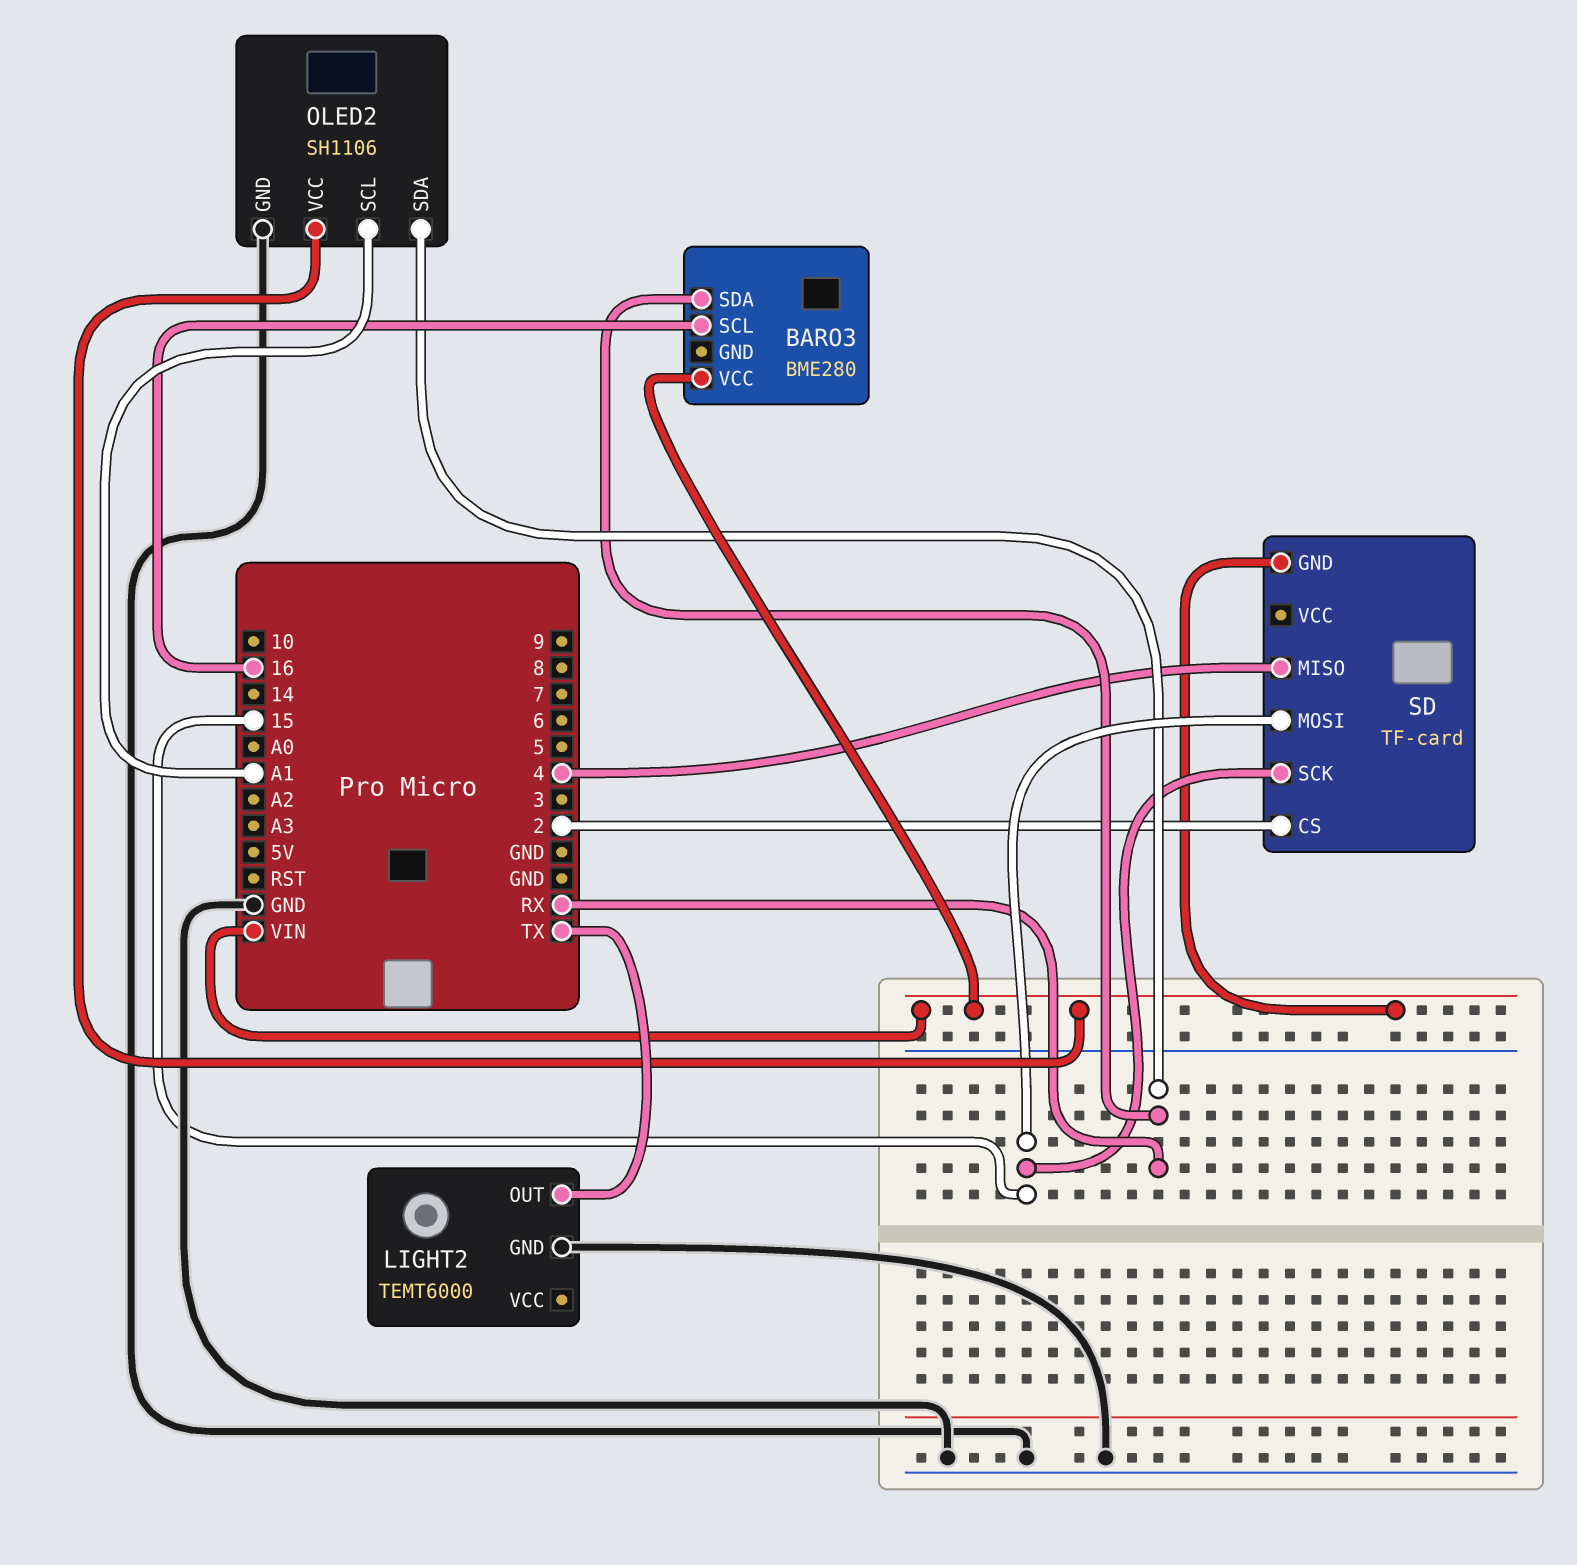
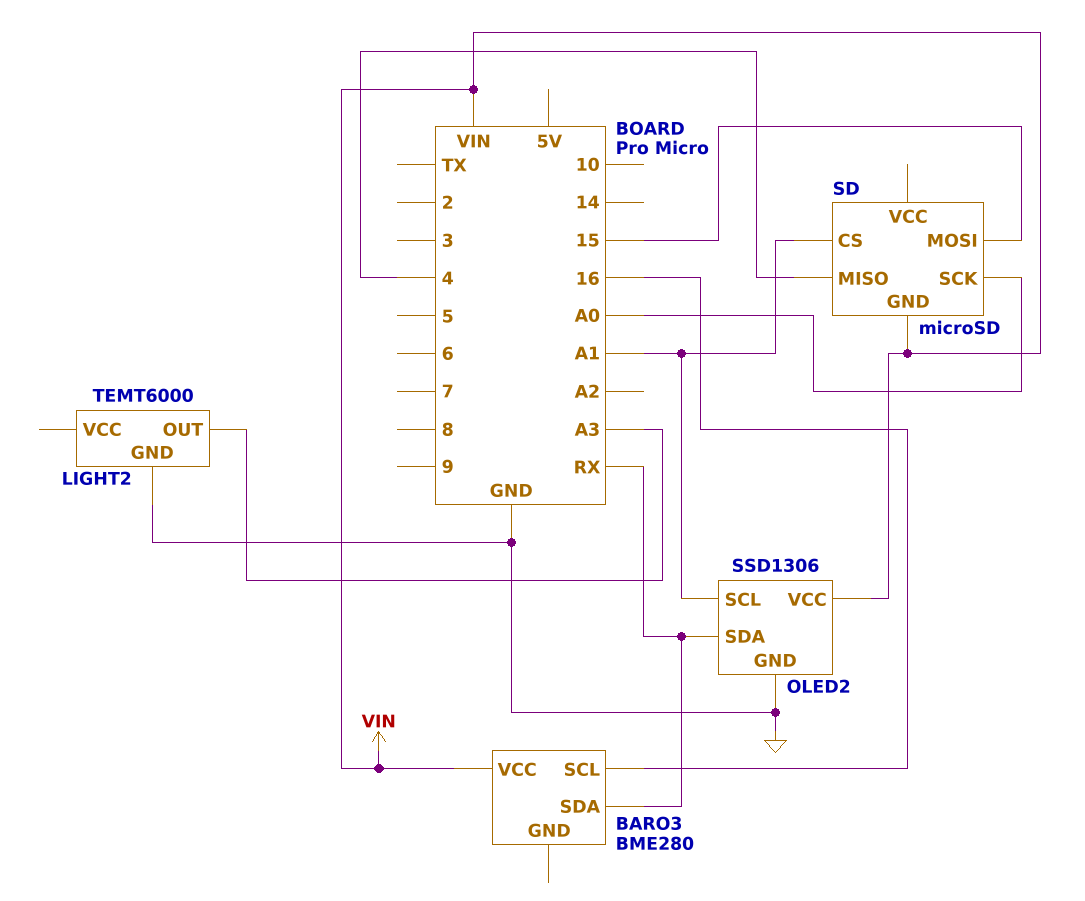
LIGHT2 pin OUT: TX -> A3
OLED2: SH1106 -> SSD1306
SD: TF-card -> microSD
SD pin CS: 2 -> A1
SD pin SCK: 15 -> A0

